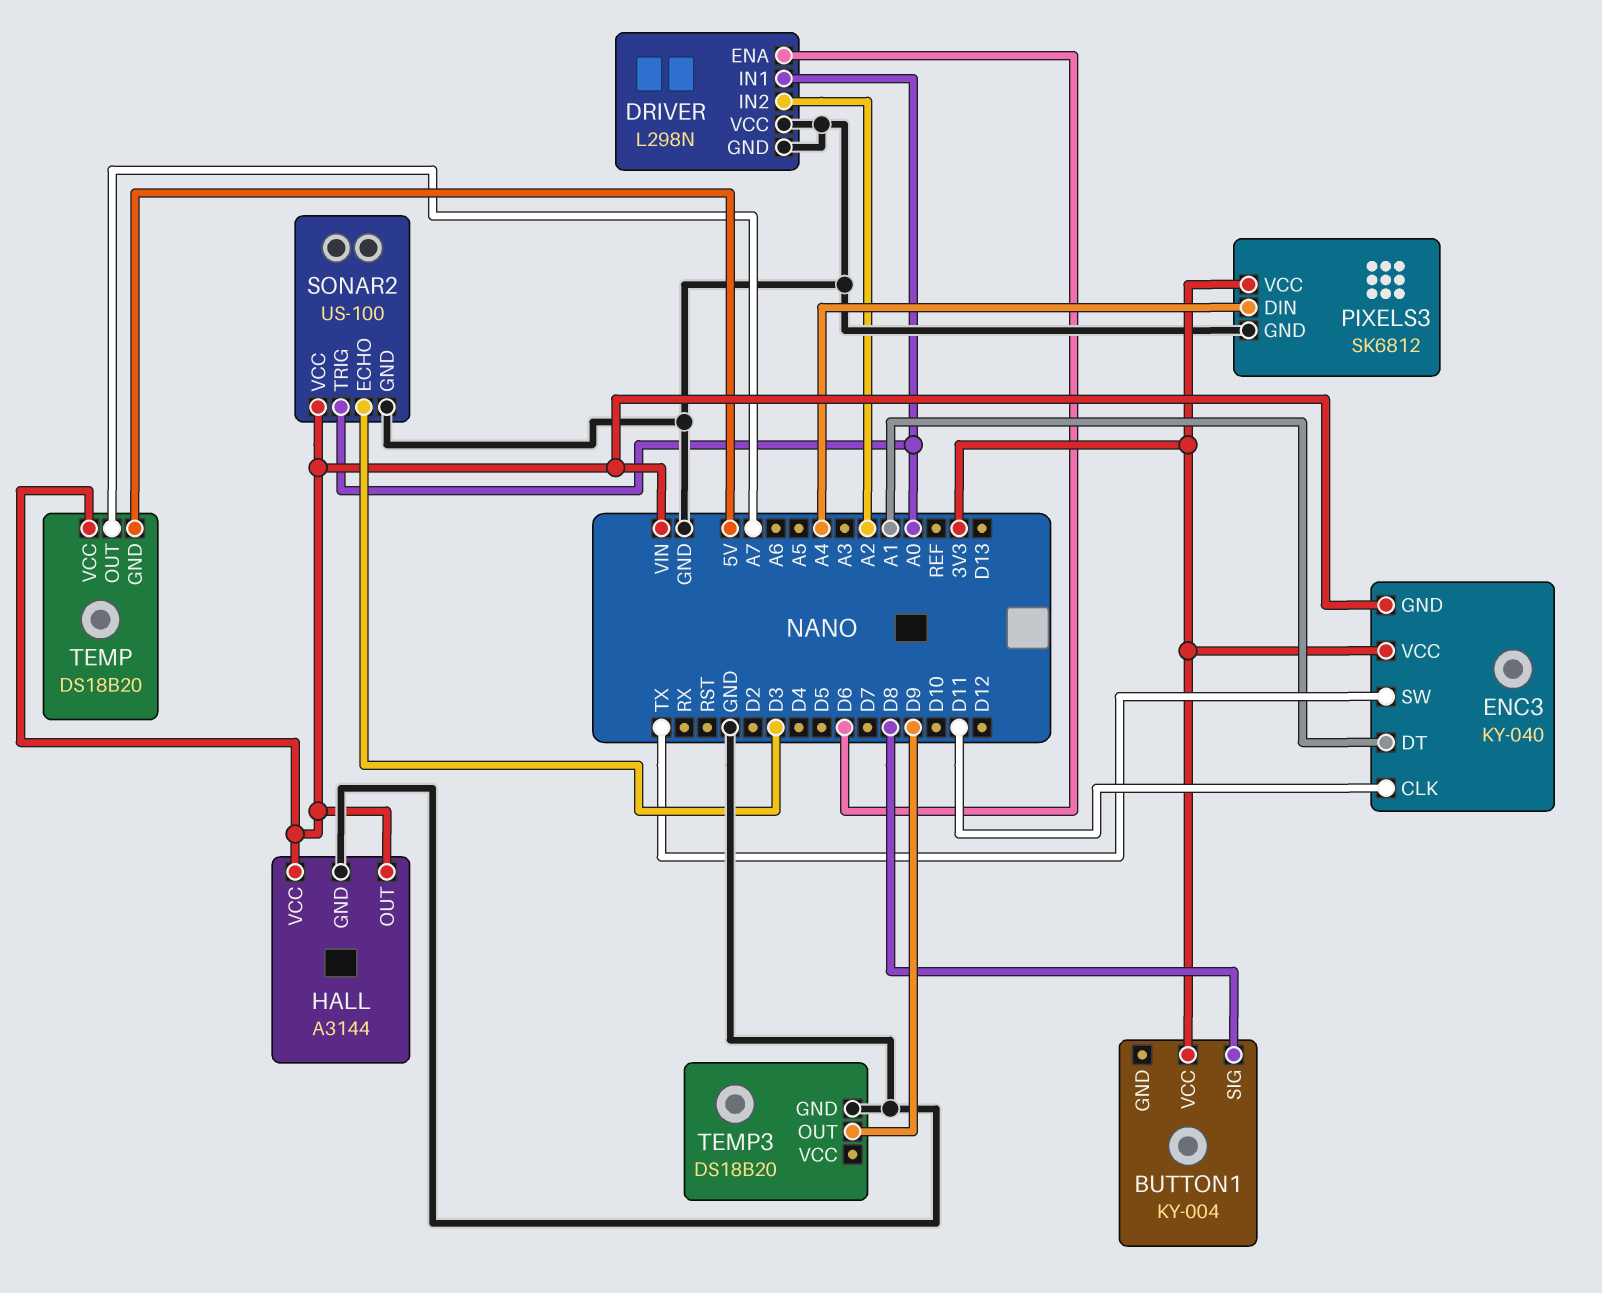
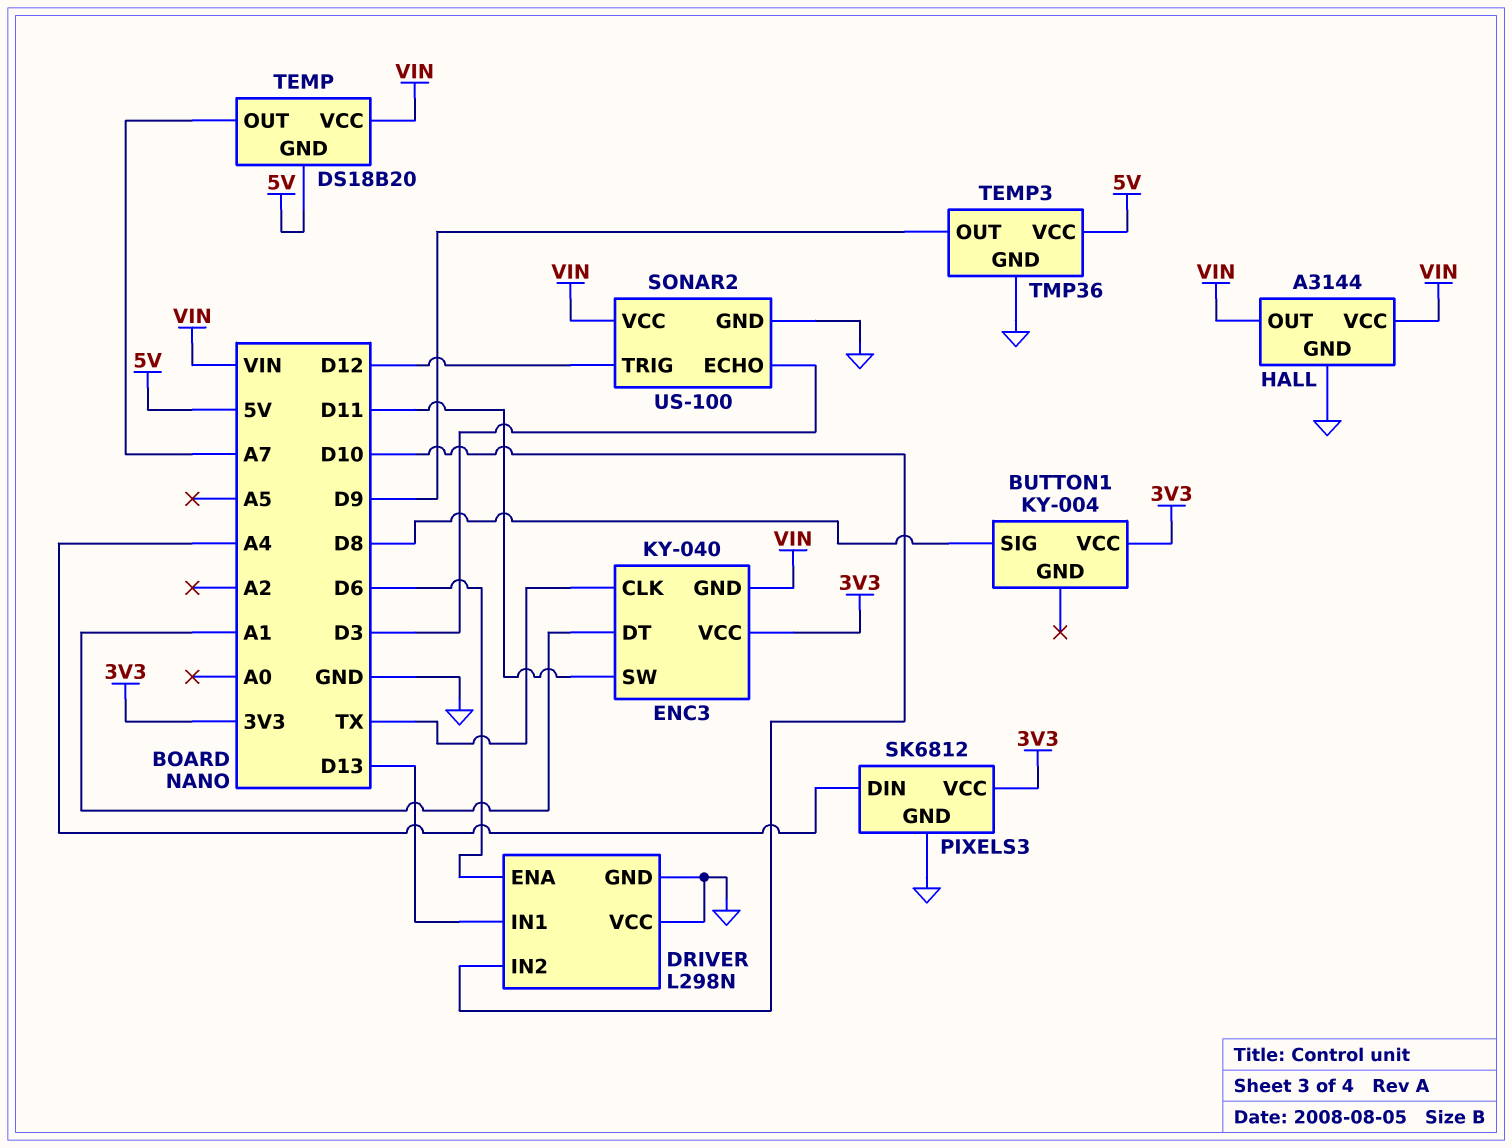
DRIVER pin IN1: A0 -> D13
DRIVER pin IN2: A2 -> D10
ENC3 pin CLK: D11 -> TX
ENC3 pin SW: TX -> D11
SONAR2 pin TRIG: A0 -> D12
TEMP3: DS18B20 -> TMP36
TEMP3 pin VCC: none -> 5V

